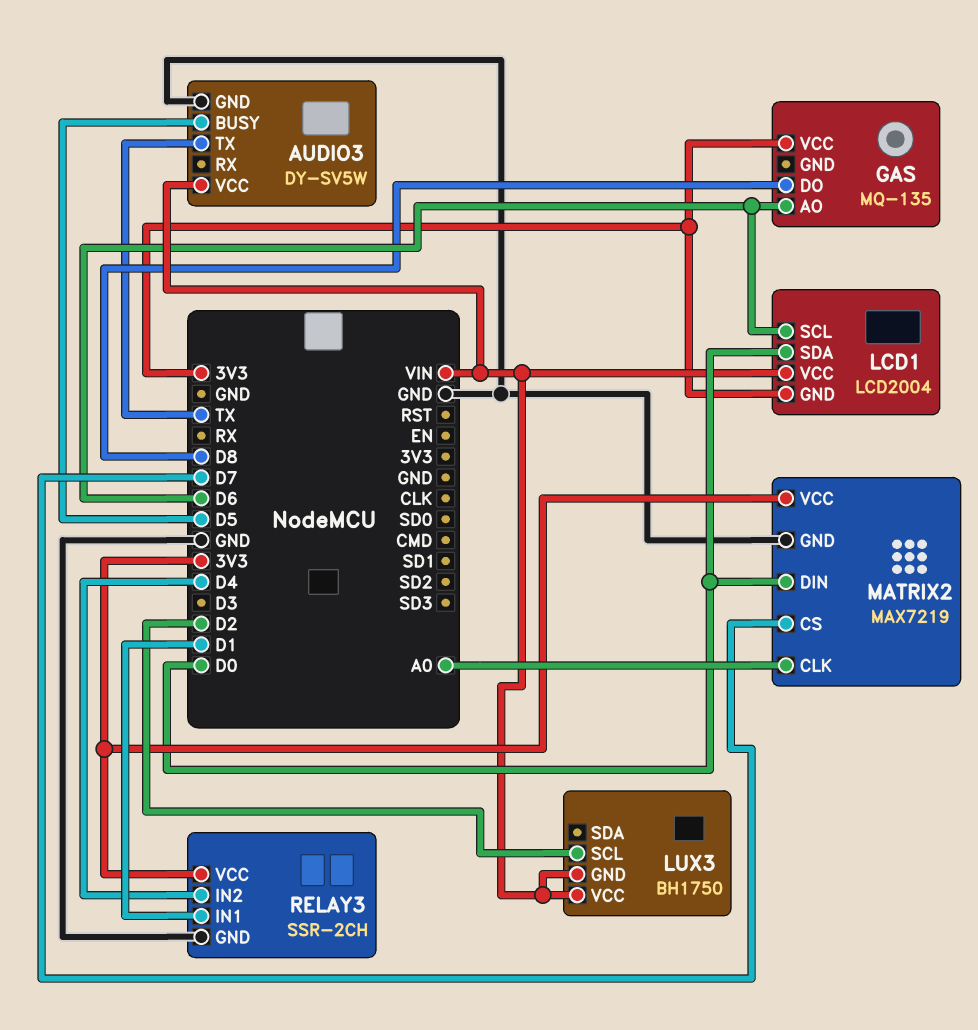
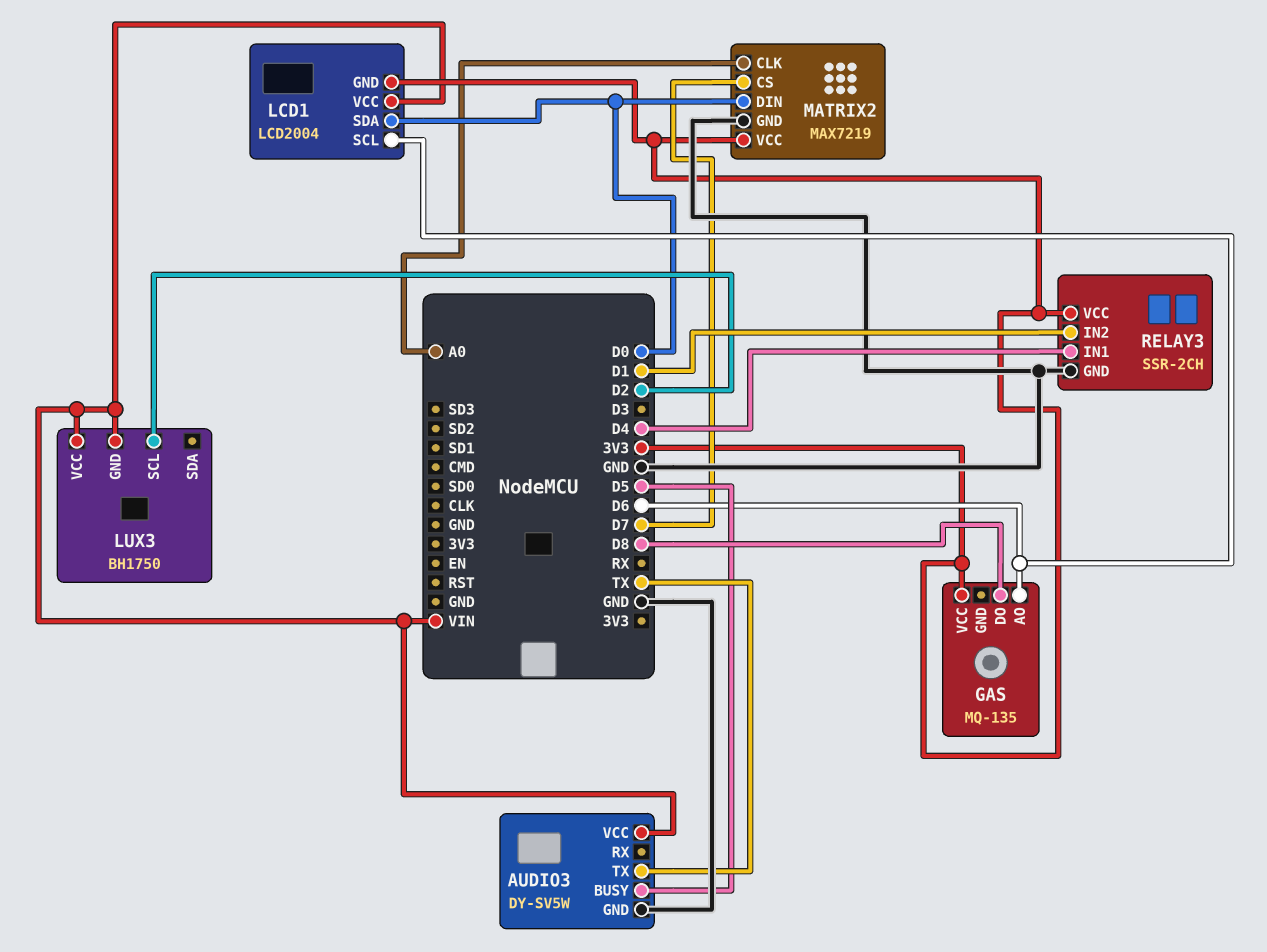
RELAY3 pin IN1: D1 -> D4
RELAY3 pin IN2: D4 -> D1

